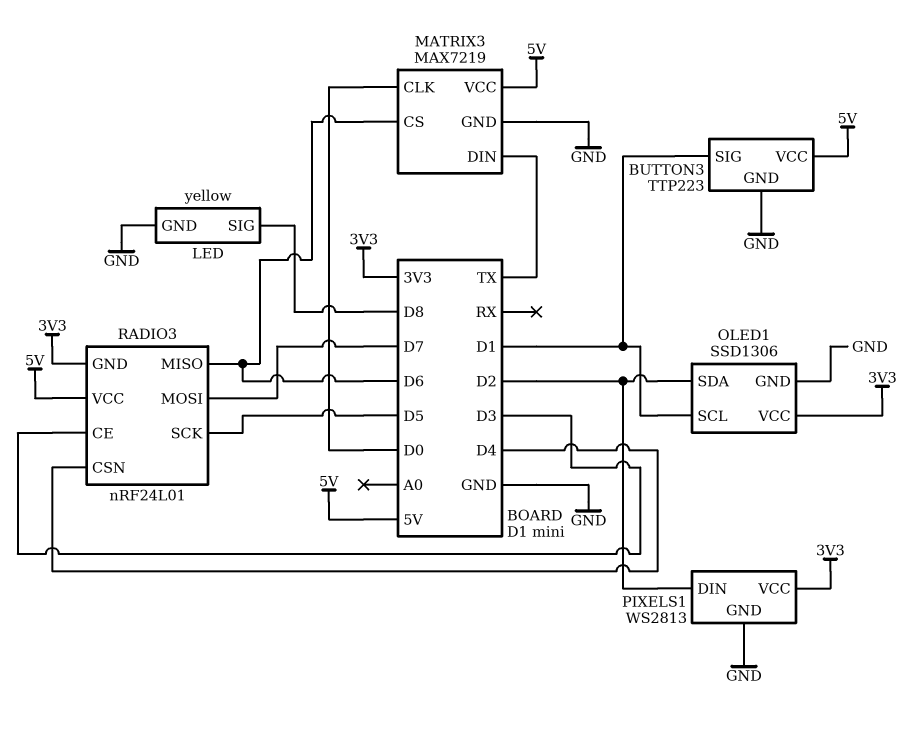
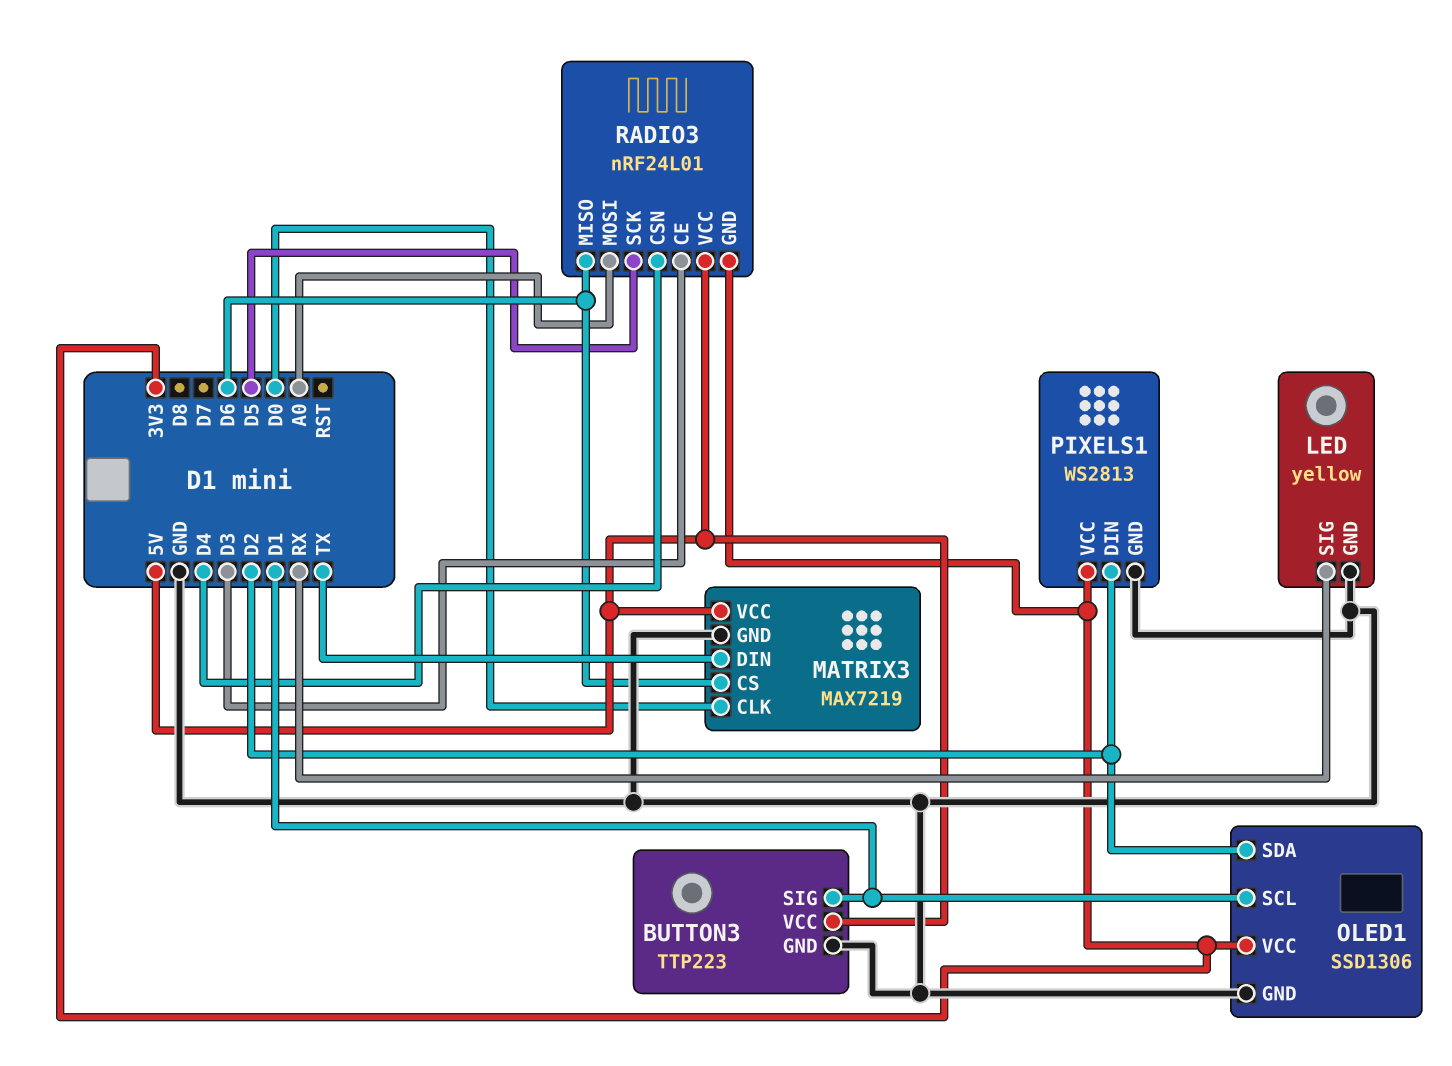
LED pin SIG: D8 -> RX
RADIO3 pin MOSI: D7 -> A0

